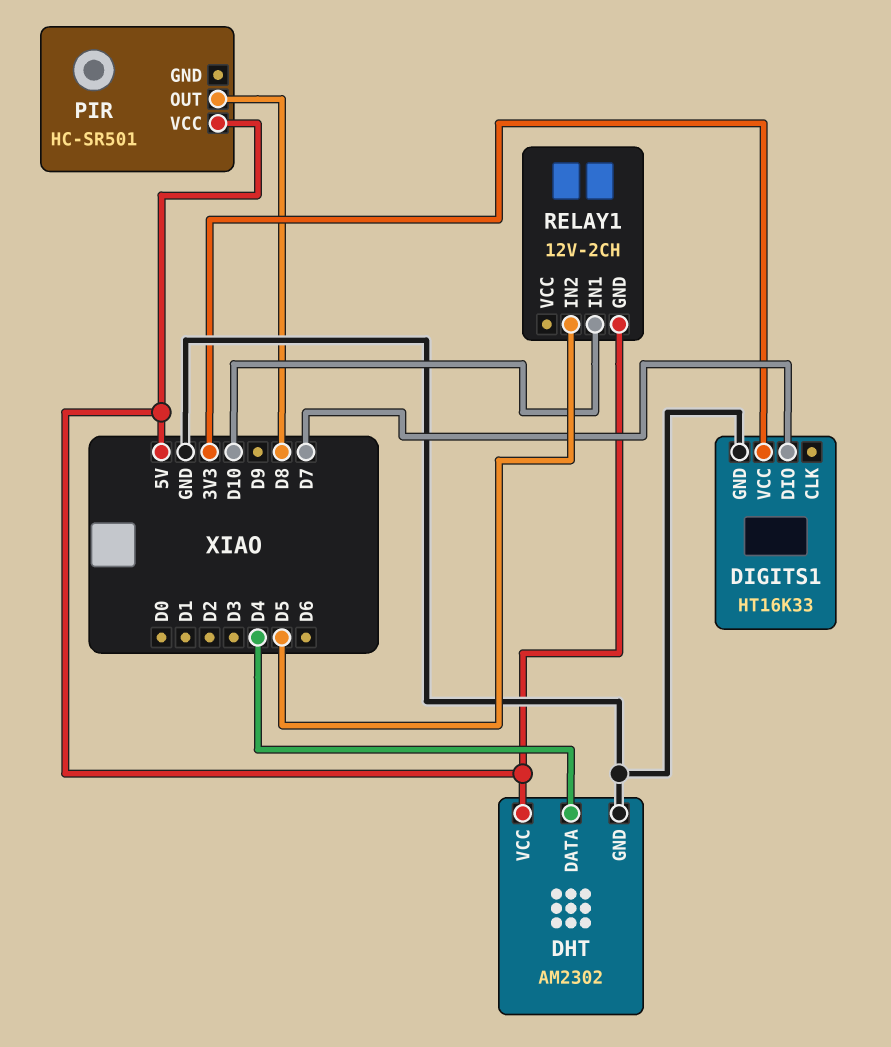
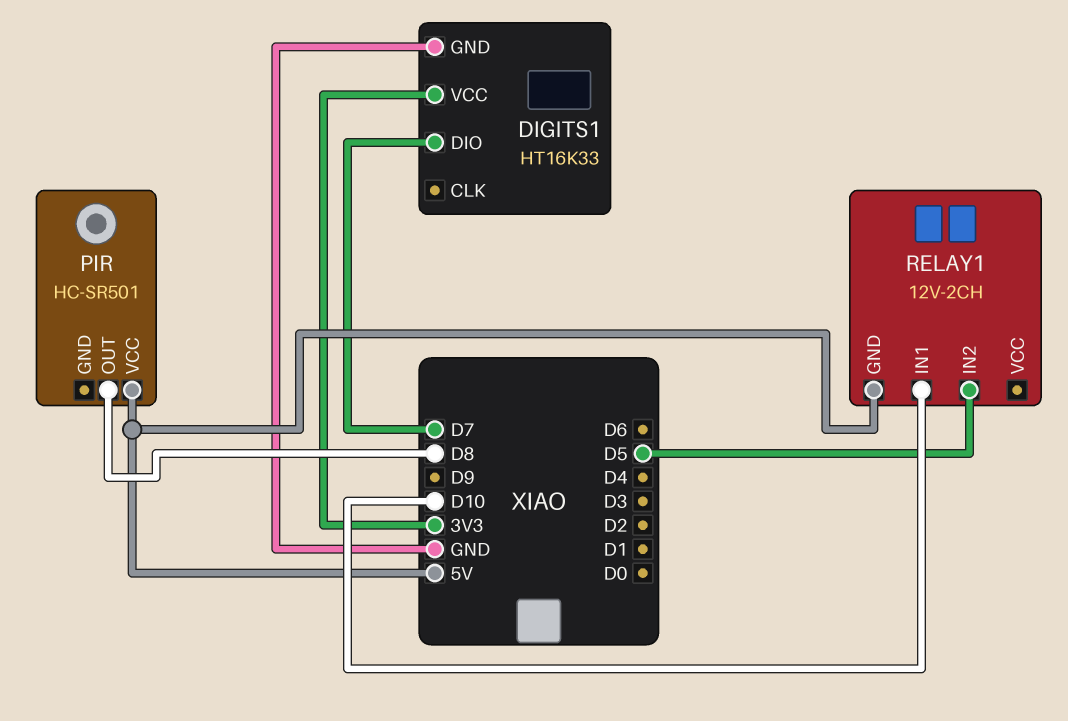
DHT: AM2302 -> none
DHT pin DATA: D4 -> none
DHT pin GND: GND -> none
DHT pin VCC: 5V -> none

